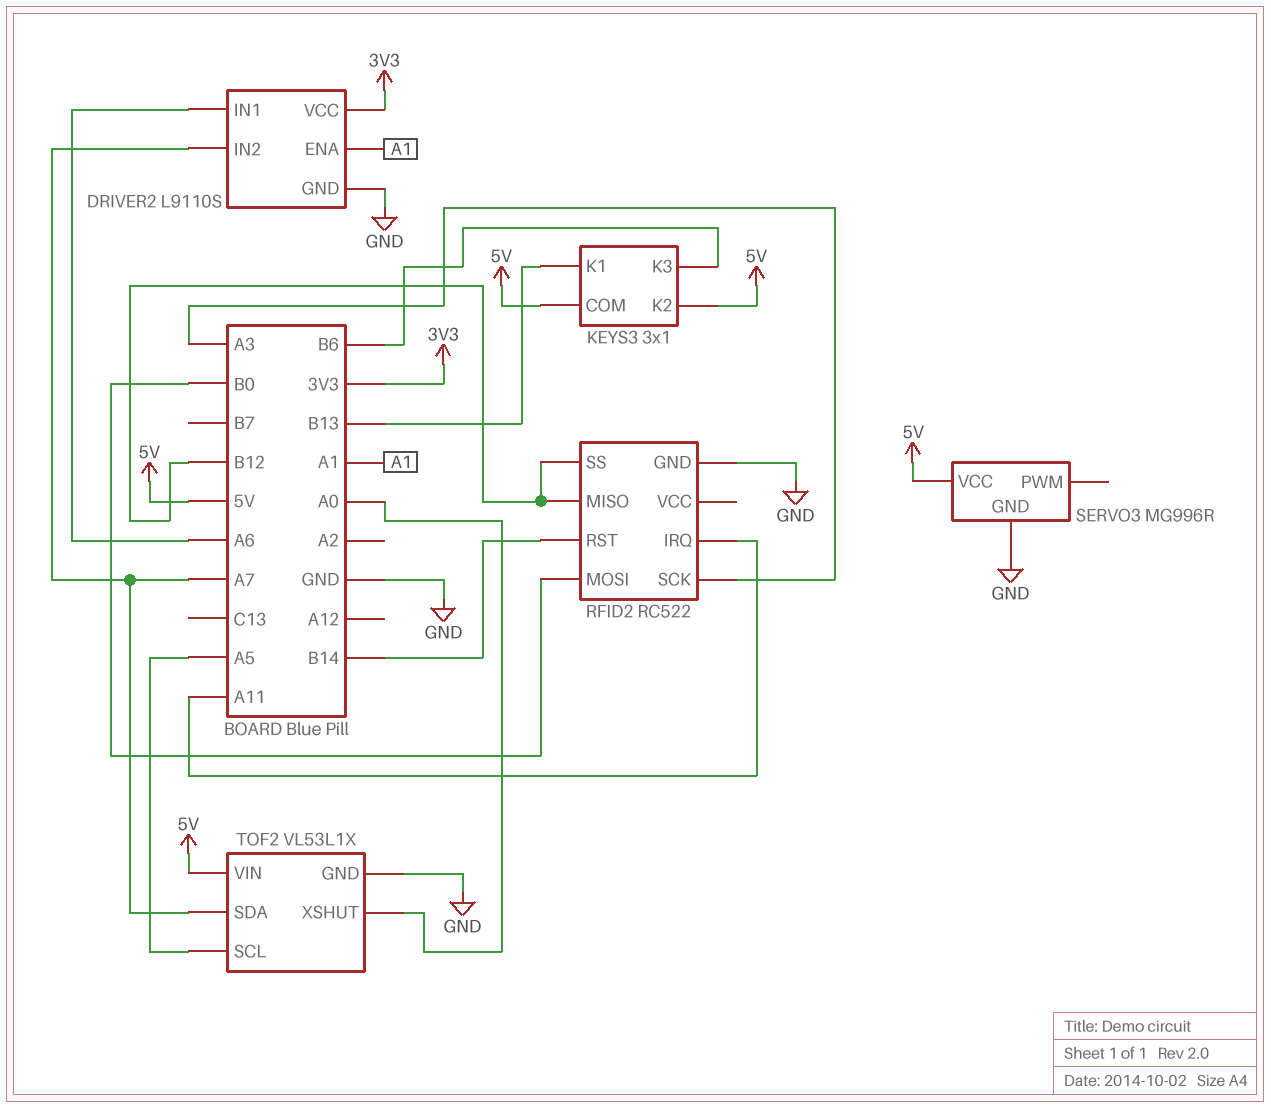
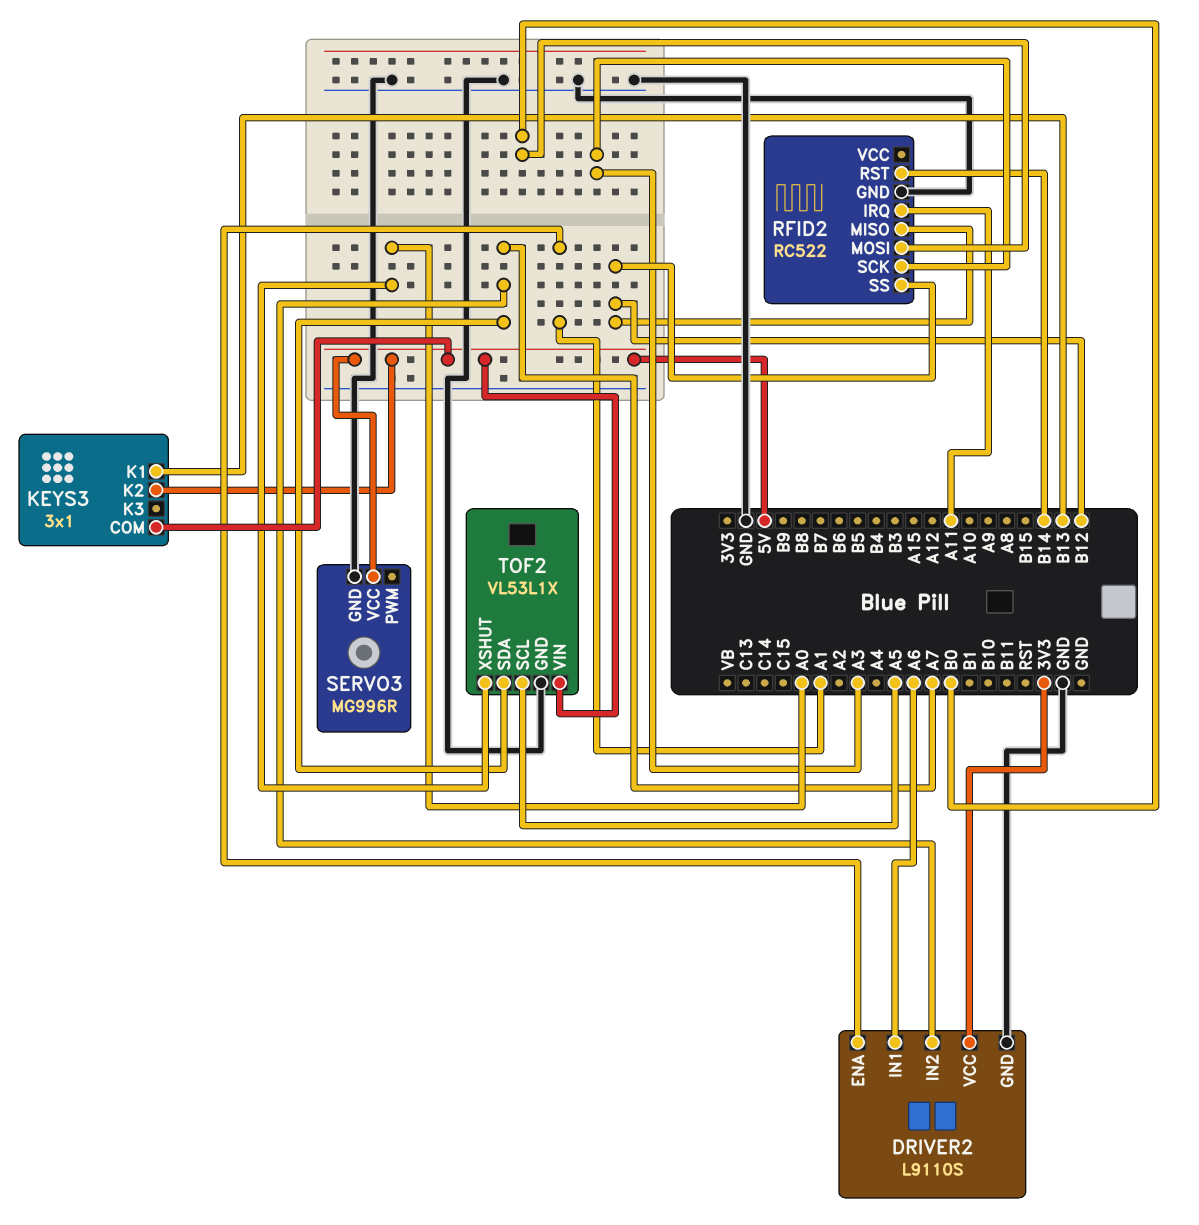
KEYS3 pin K3: B6 -> none

